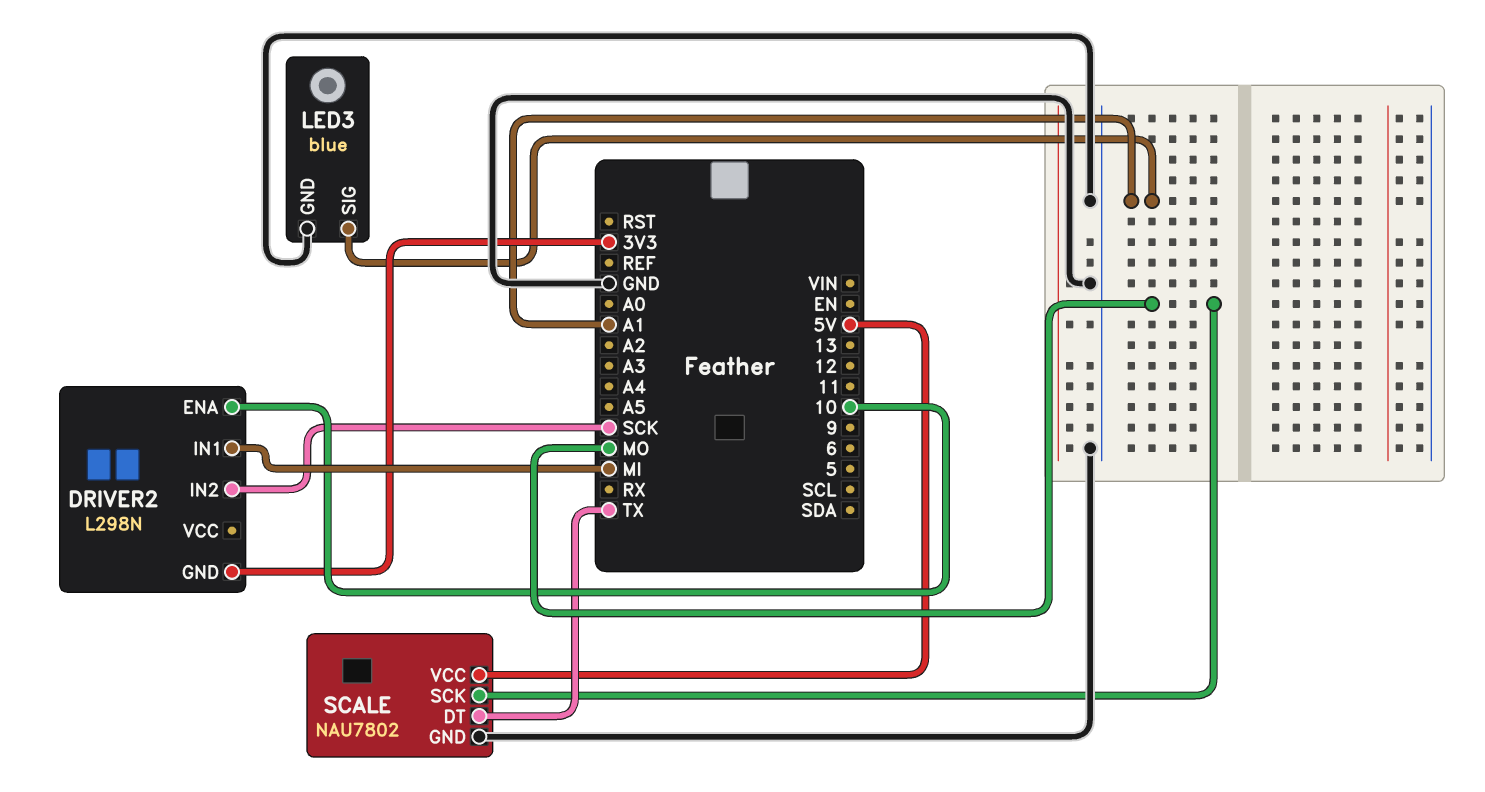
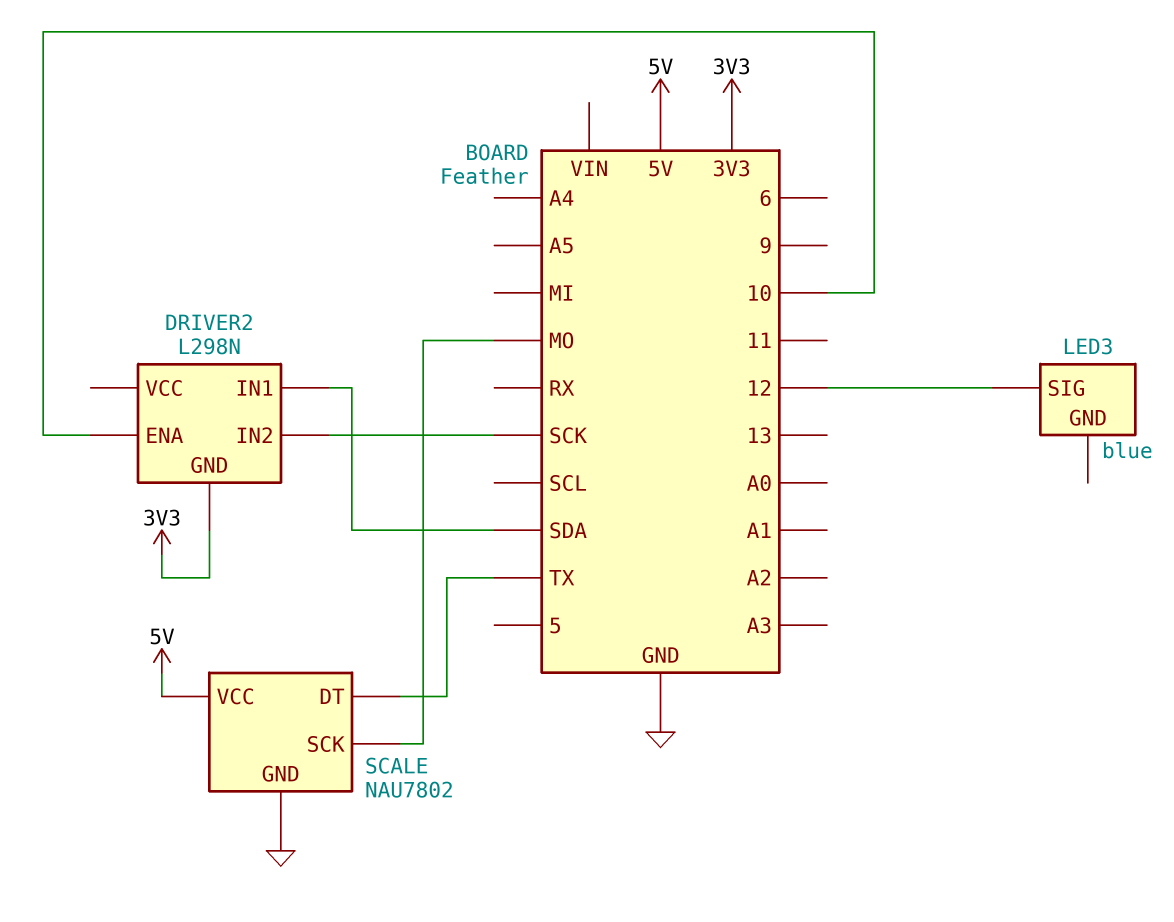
DRIVER2 pin IN1: MI -> SDA
LED3 pin GND: GND -> none
LED3 pin SIG: A1 -> 12

